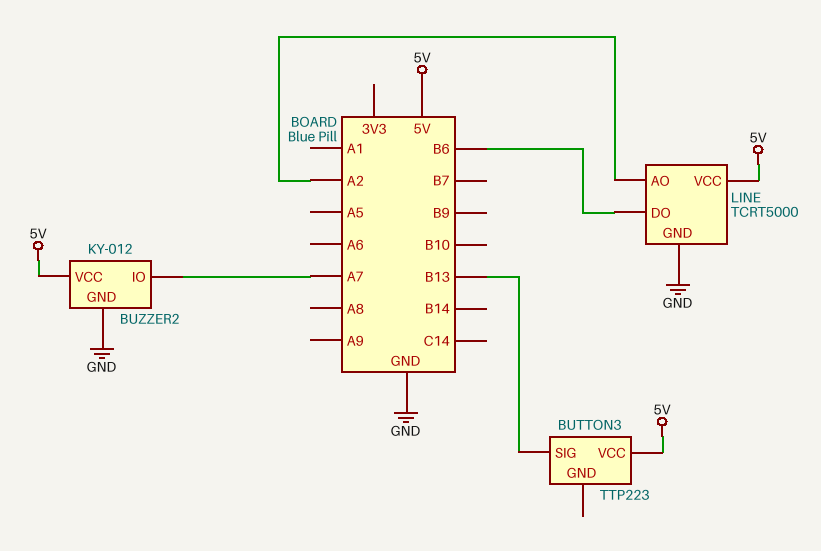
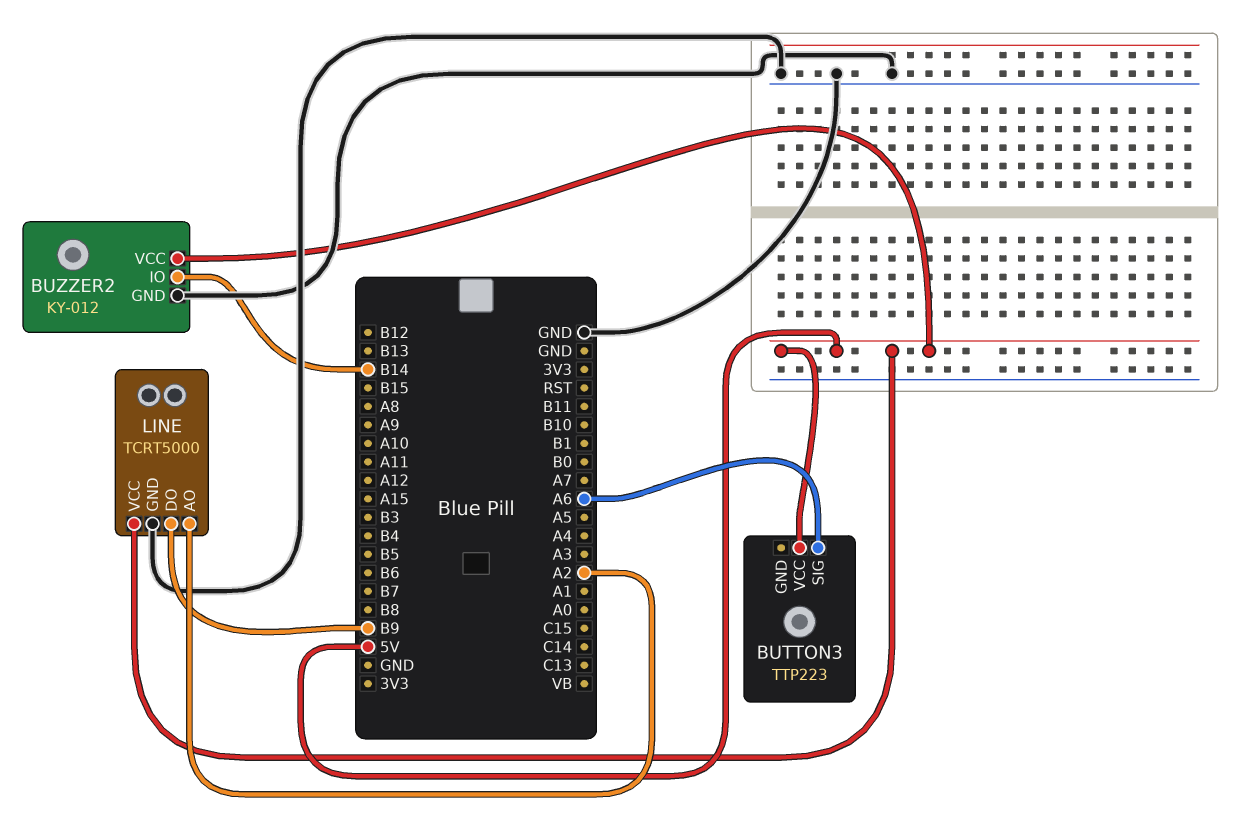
BUTTON3 pin SIG: B13 -> A6
BUZZER2 pin IO: A7 -> B14
LINE pin DO: B6 -> B9

